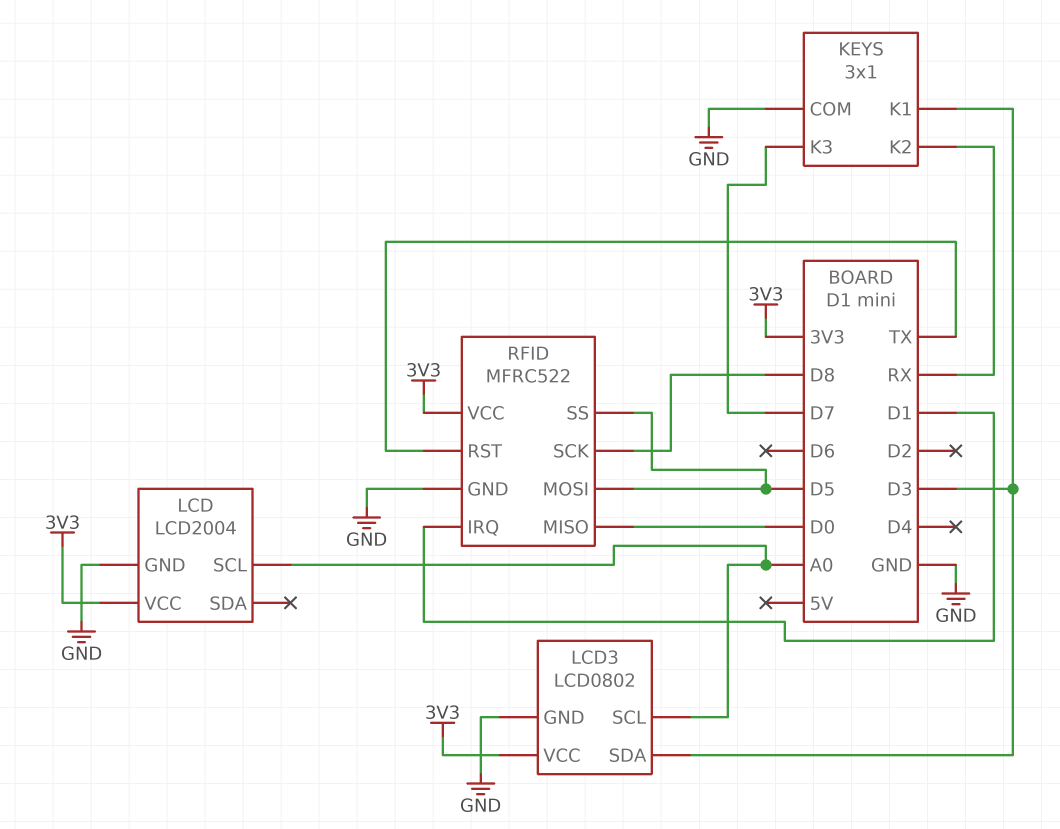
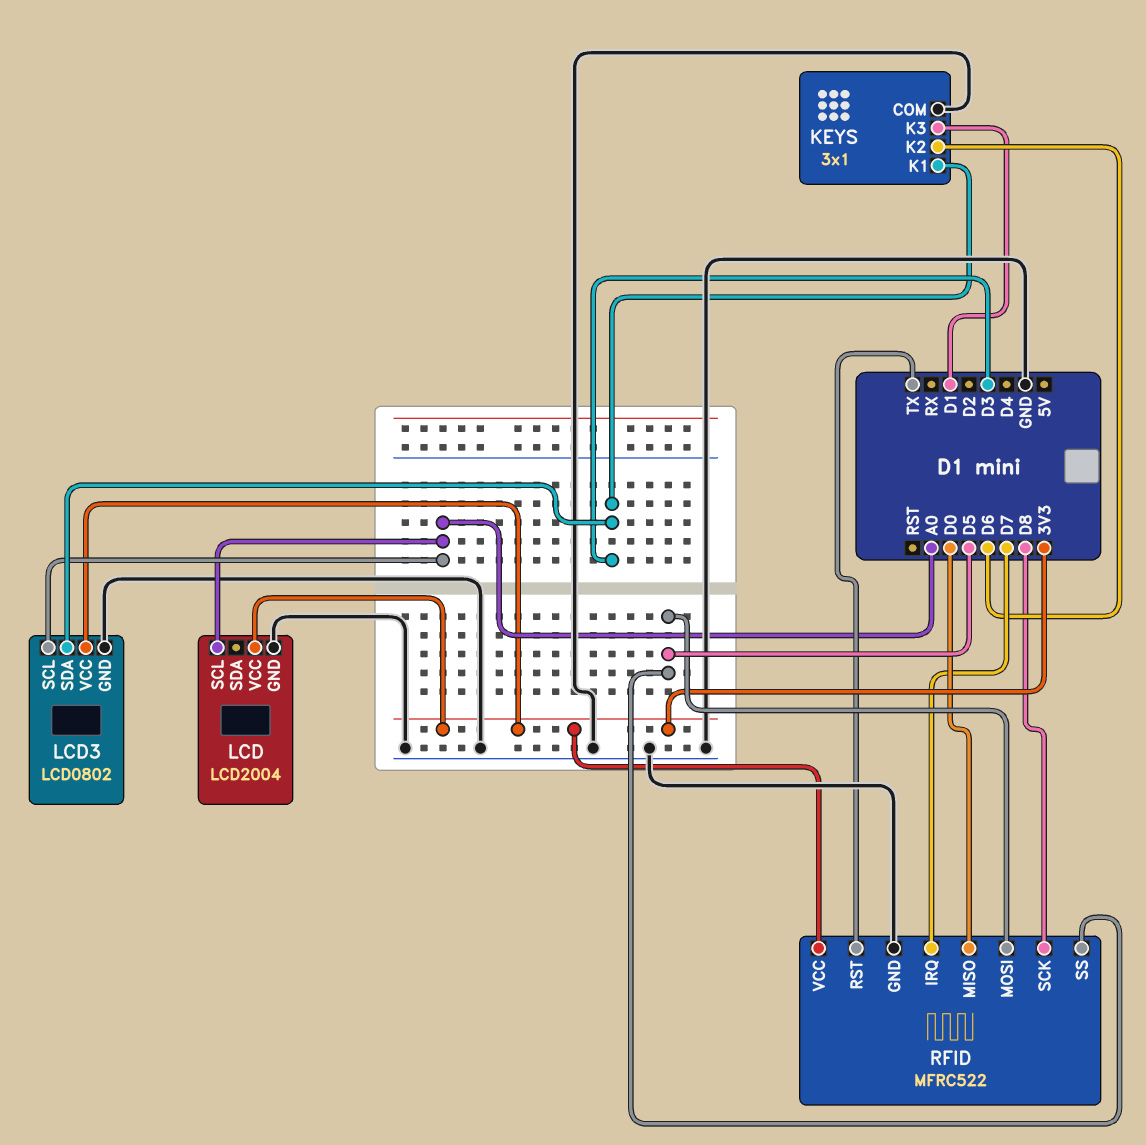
KEYS pin K2: RX -> D6
KEYS pin K3: D7 -> D1
RFID pin IRQ: D1 -> D7

